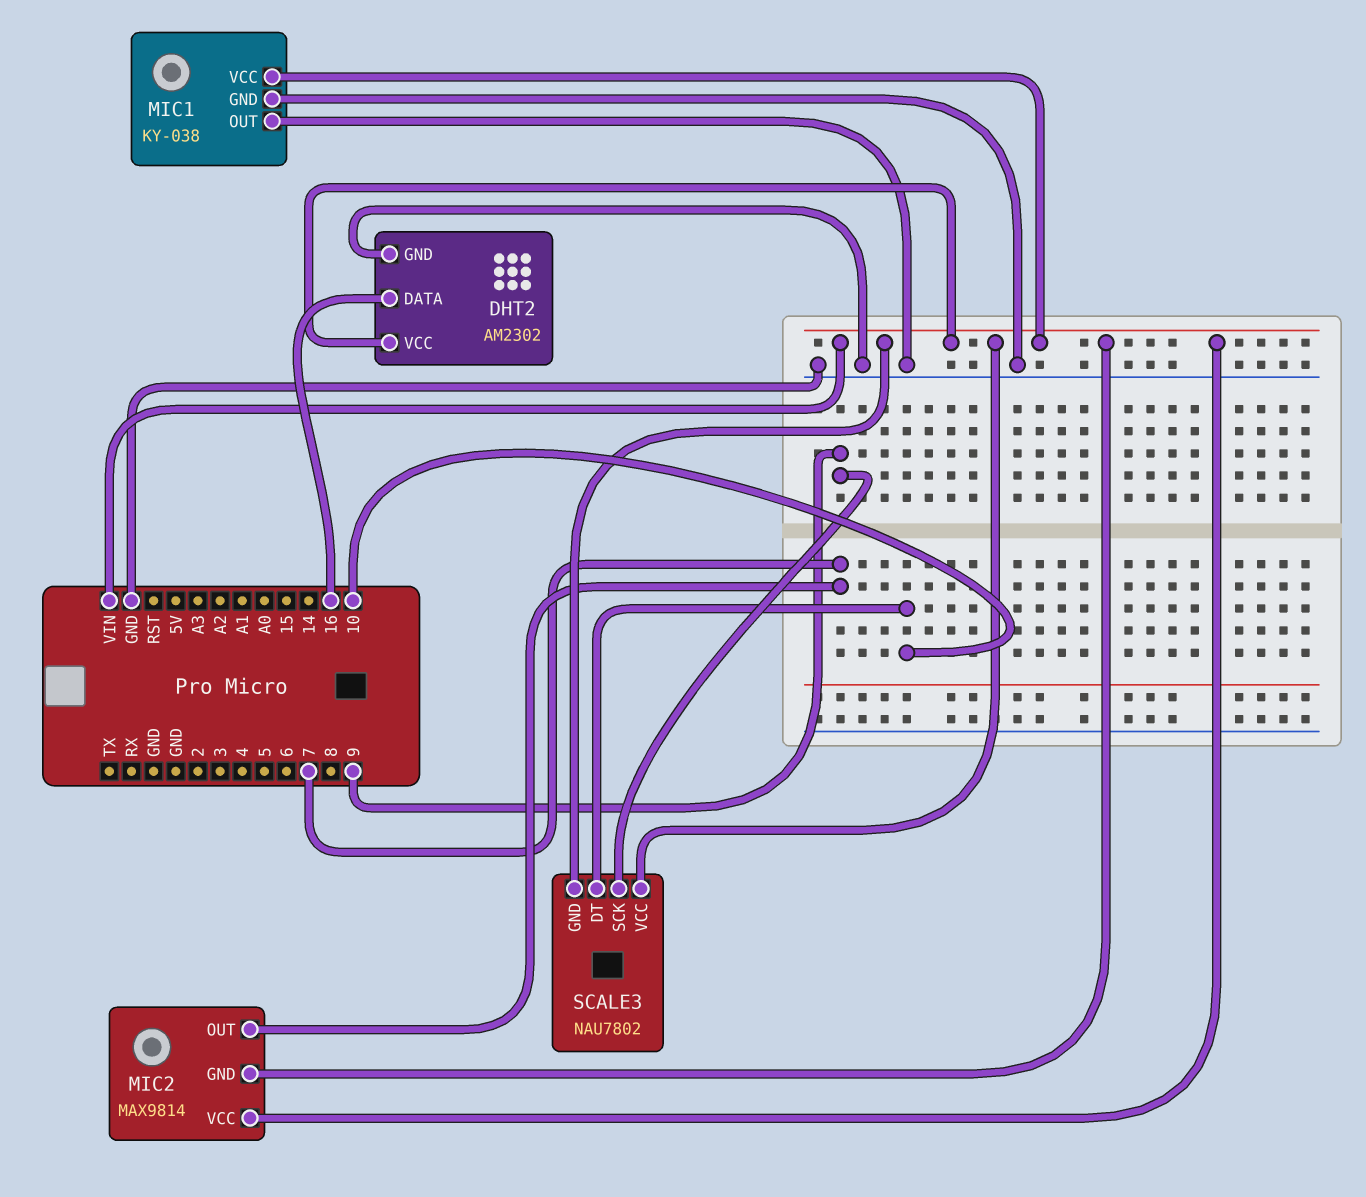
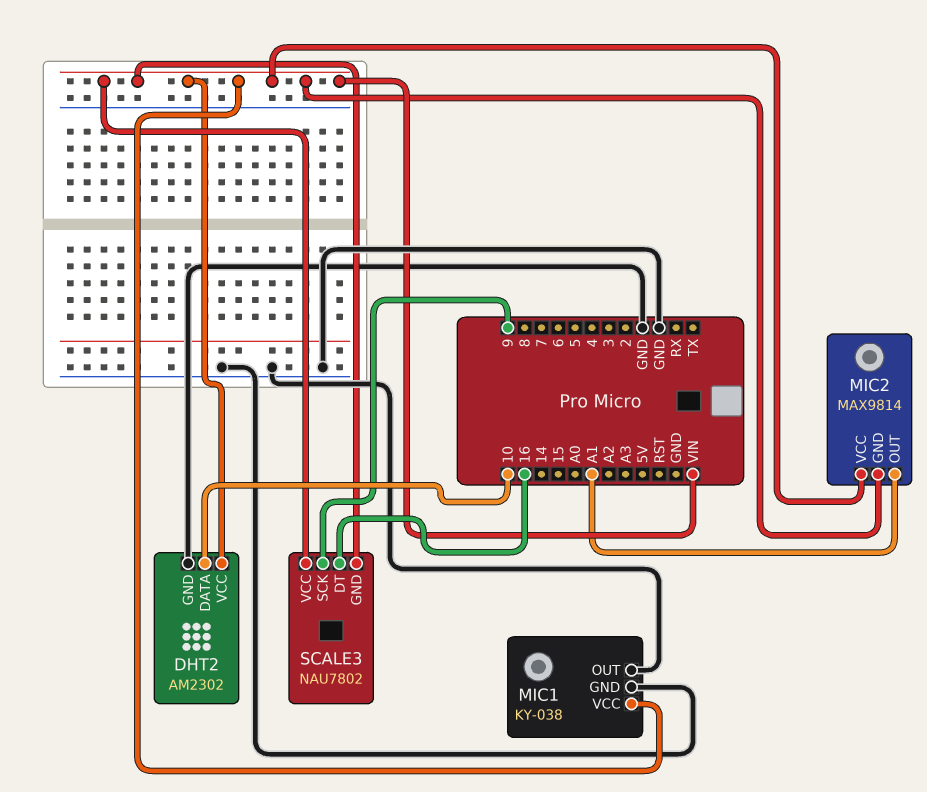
DHT2 pin DATA: 16 -> 10
MIC2 pin OUT: 7 -> A1
SCALE3 pin DT: 10 -> 16

